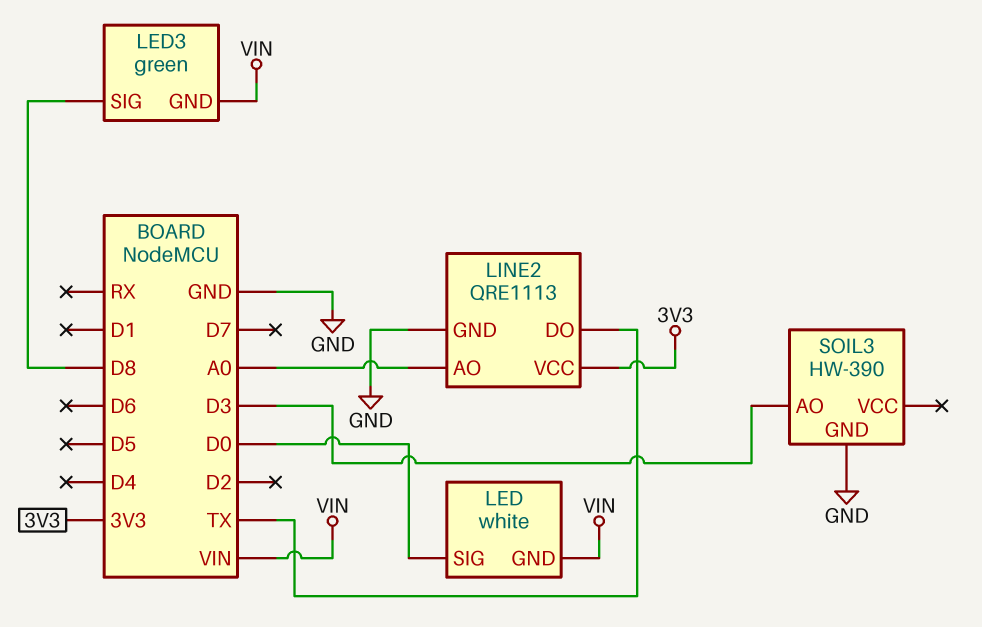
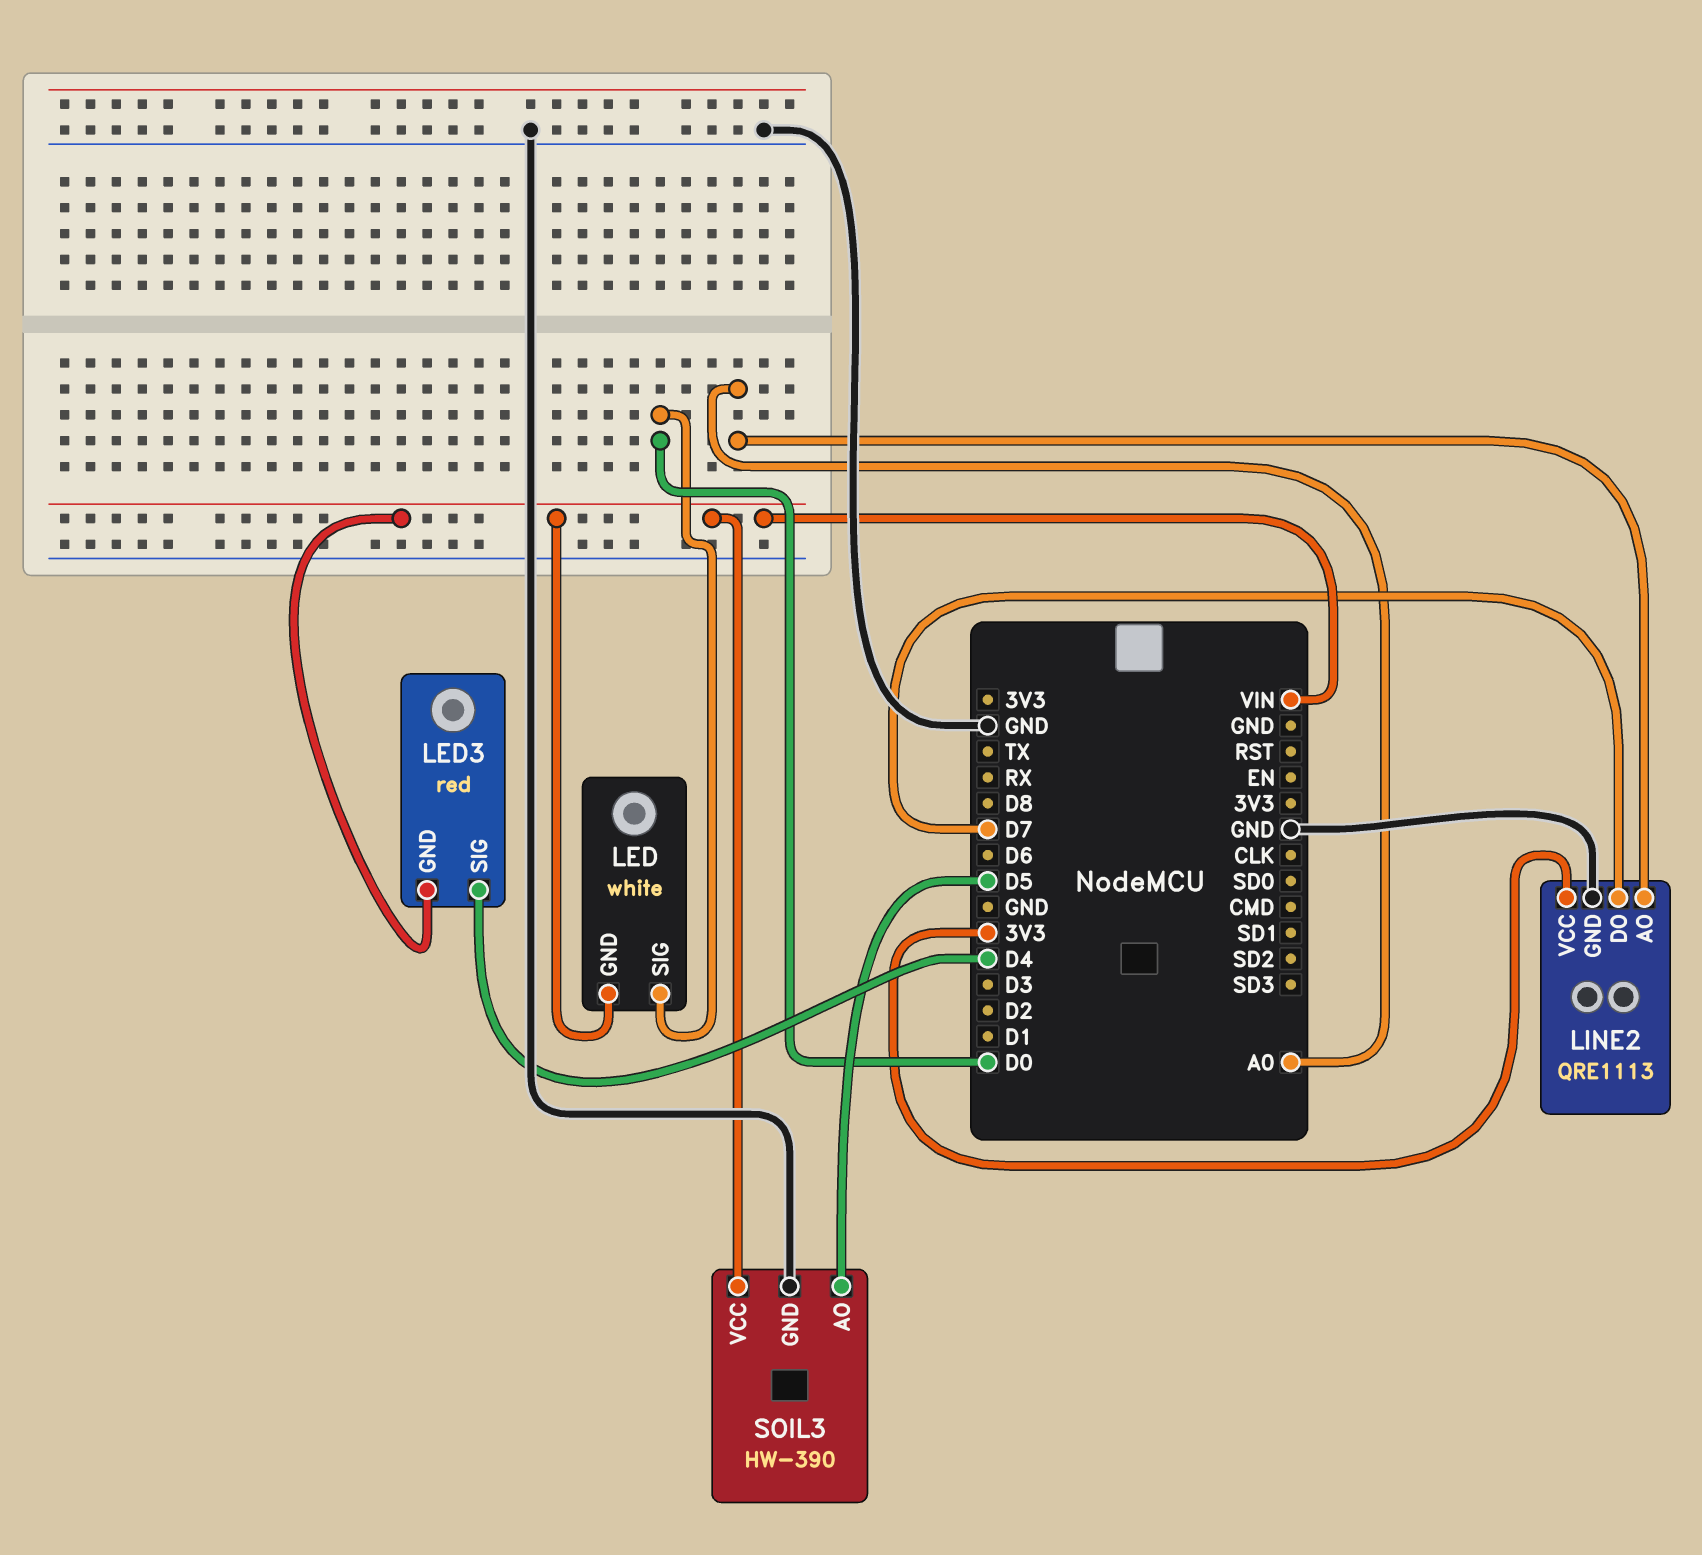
LED3: green -> red
LED3 pin SIG: D8 -> D4
LINE2 pin DO: TX -> D7
SOIL3 pin AO: D3 -> D5
SOIL3 pin VCC: none -> VIN

